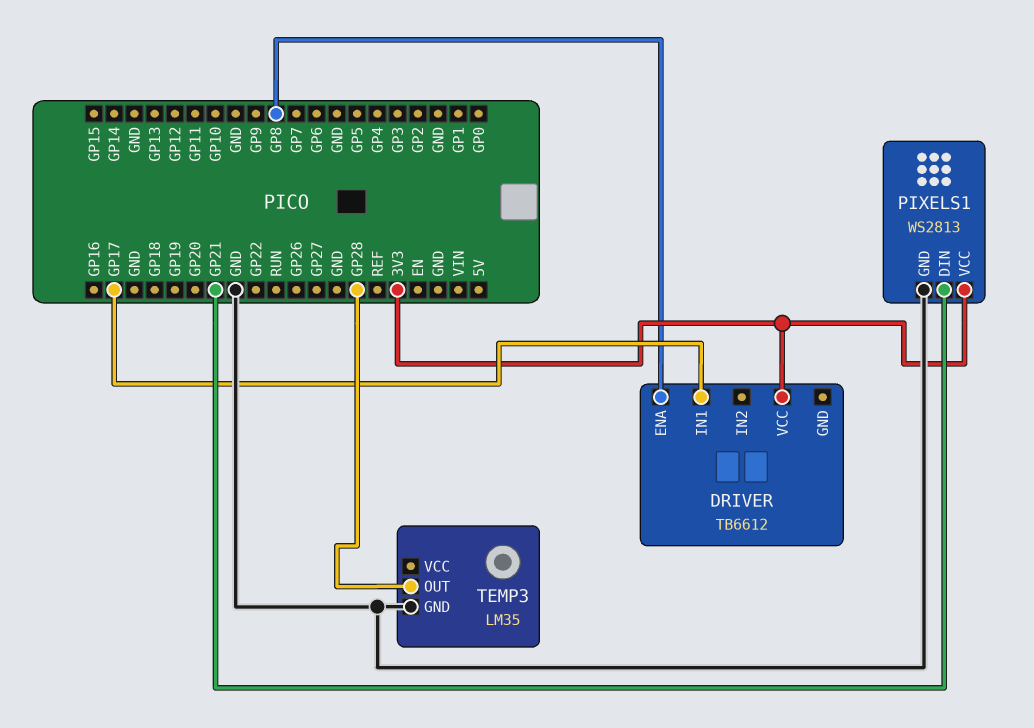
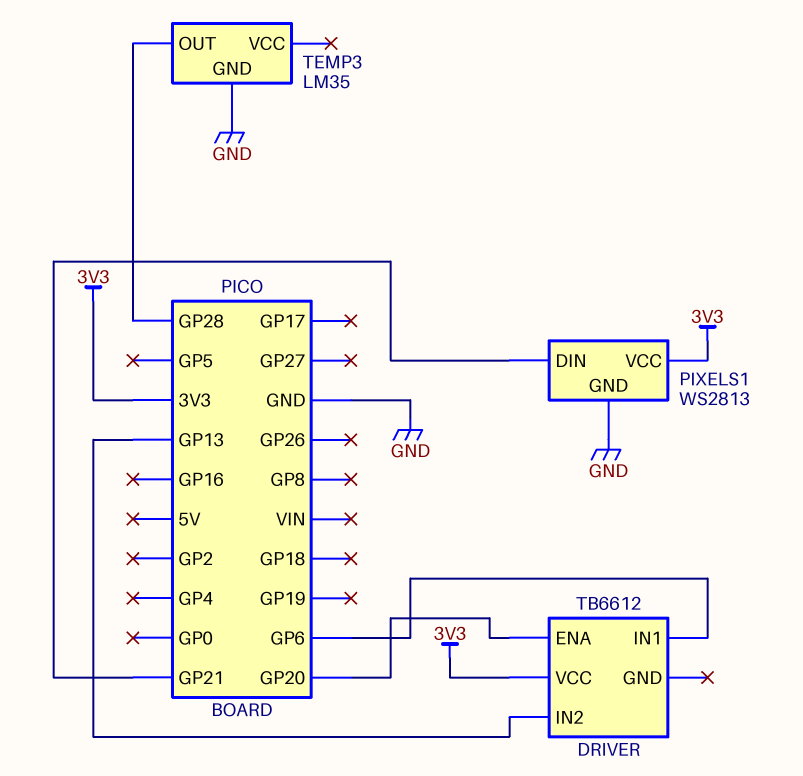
DRIVER pin ENA: GP8 -> GP20
DRIVER pin IN1: GP17 -> GP6
DRIVER pin IN2: none -> GP13

